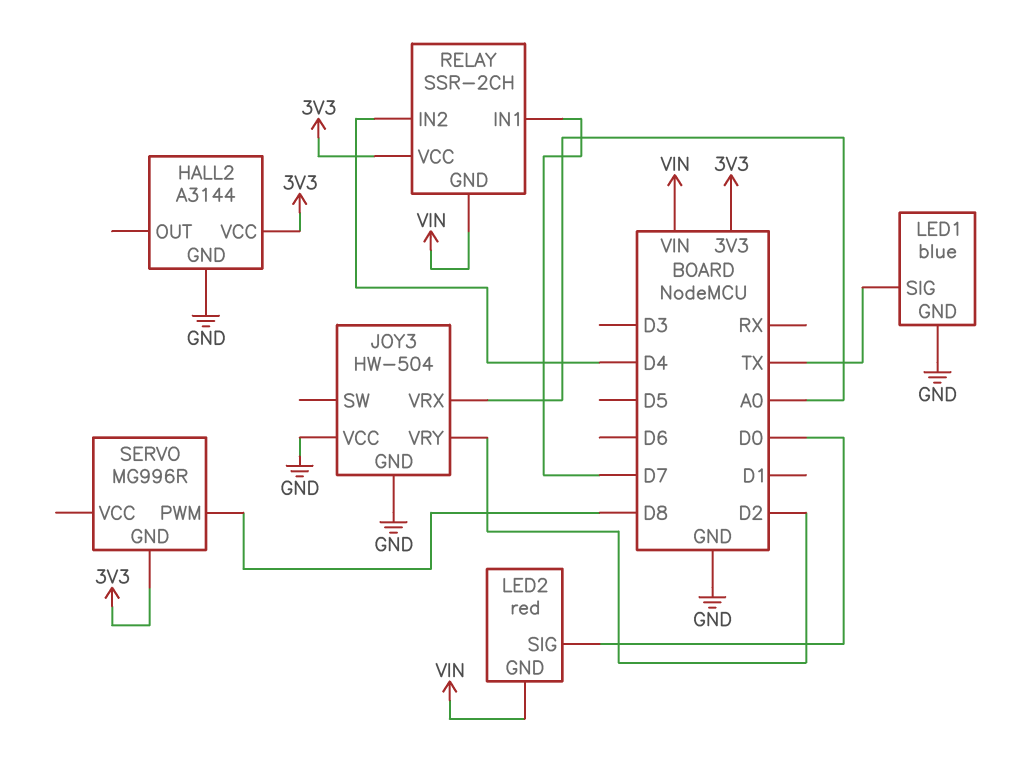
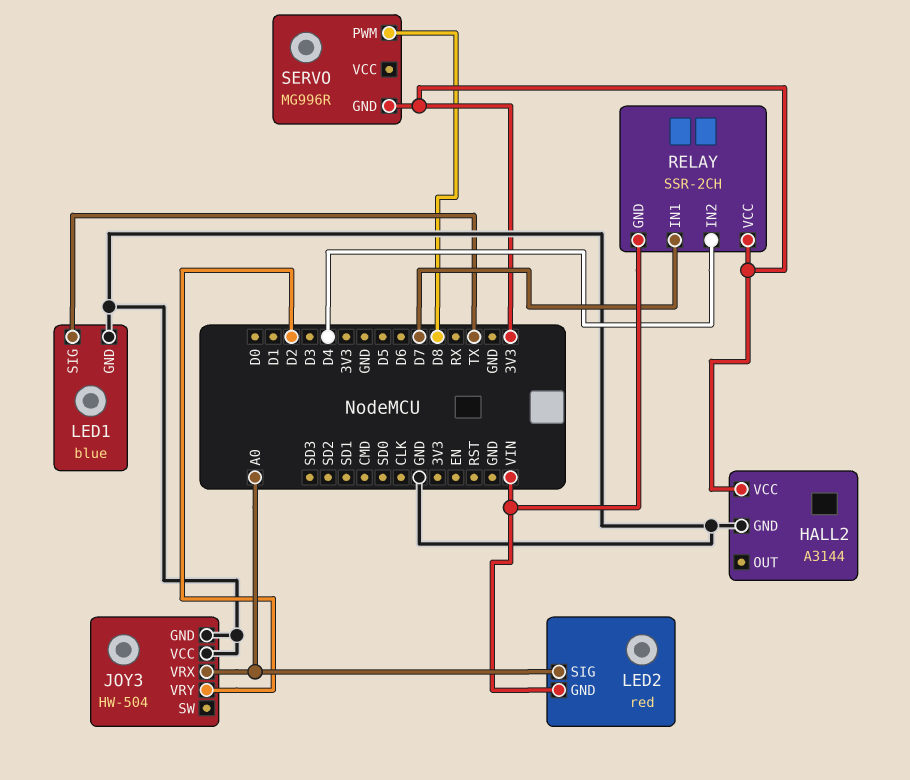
LED2 pin SIG: D0 -> A0

